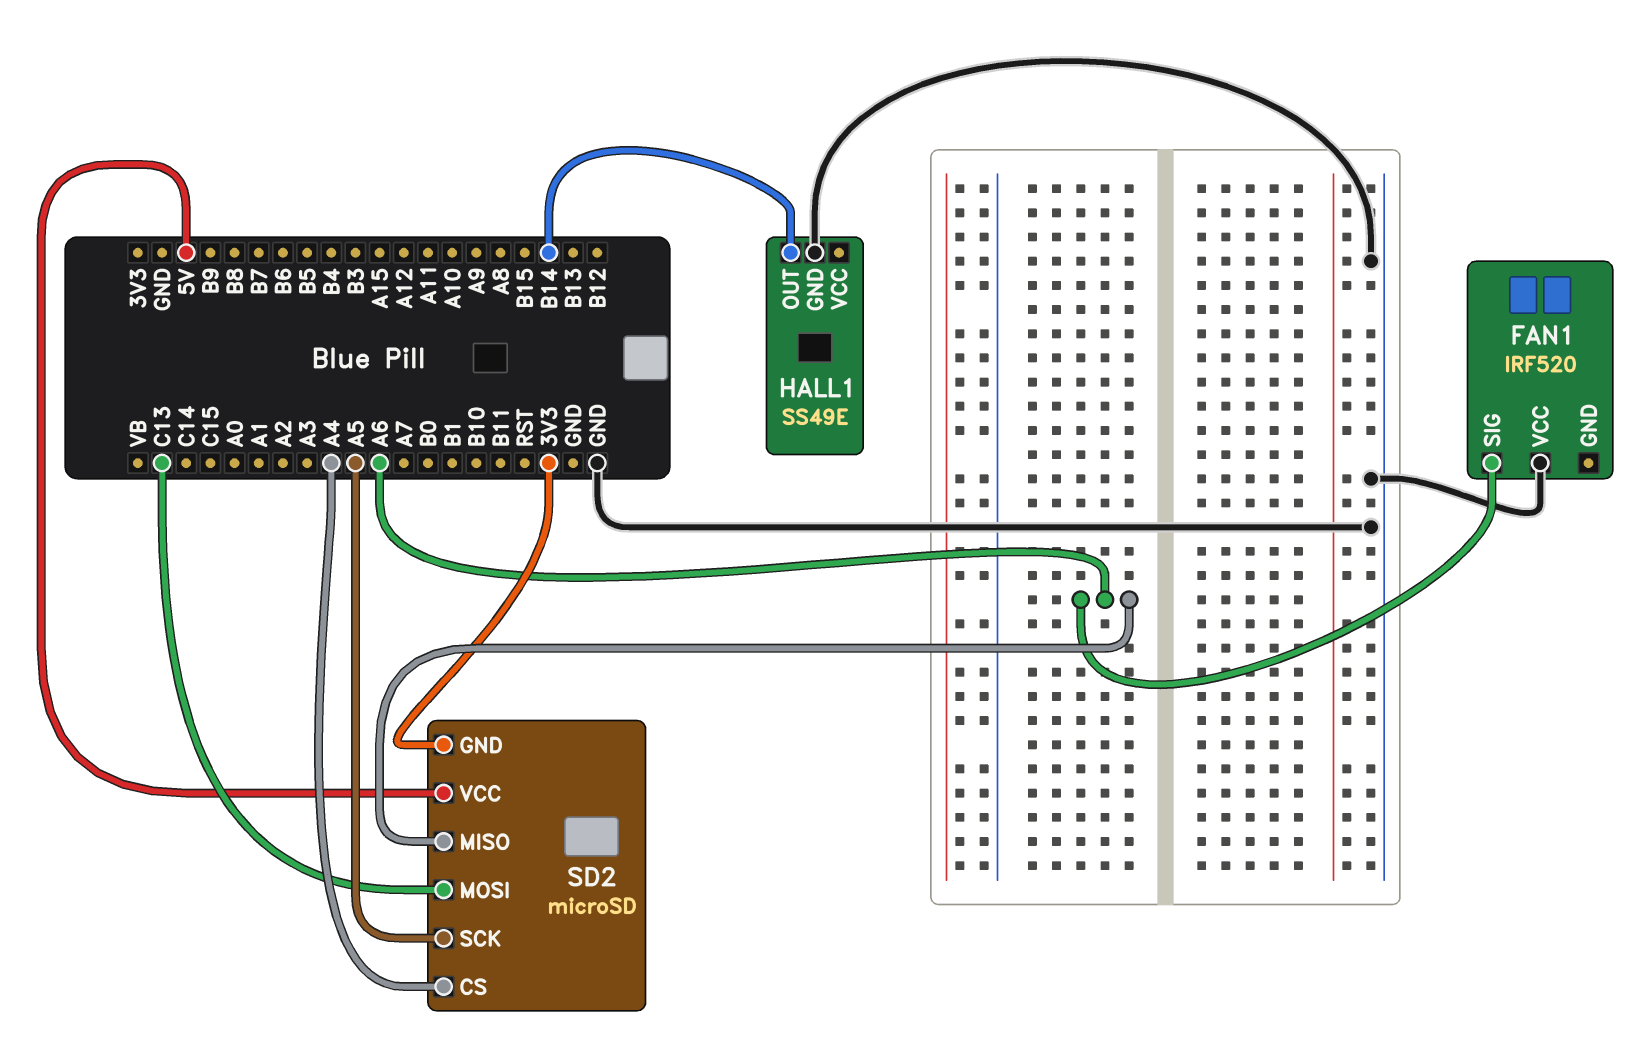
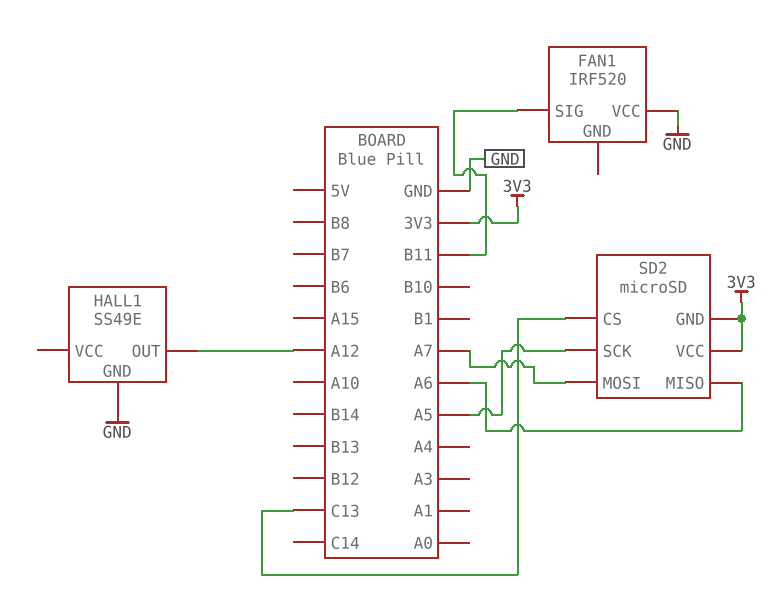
FAN1 pin SIG: A6 -> B11
HALL1 pin OUT: B14 -> A12
SD2 pin CS: A4 -> C13
SD2 pin MOSI: C13 -> A7
SD2 pin VCC: 5V -> 3V3

